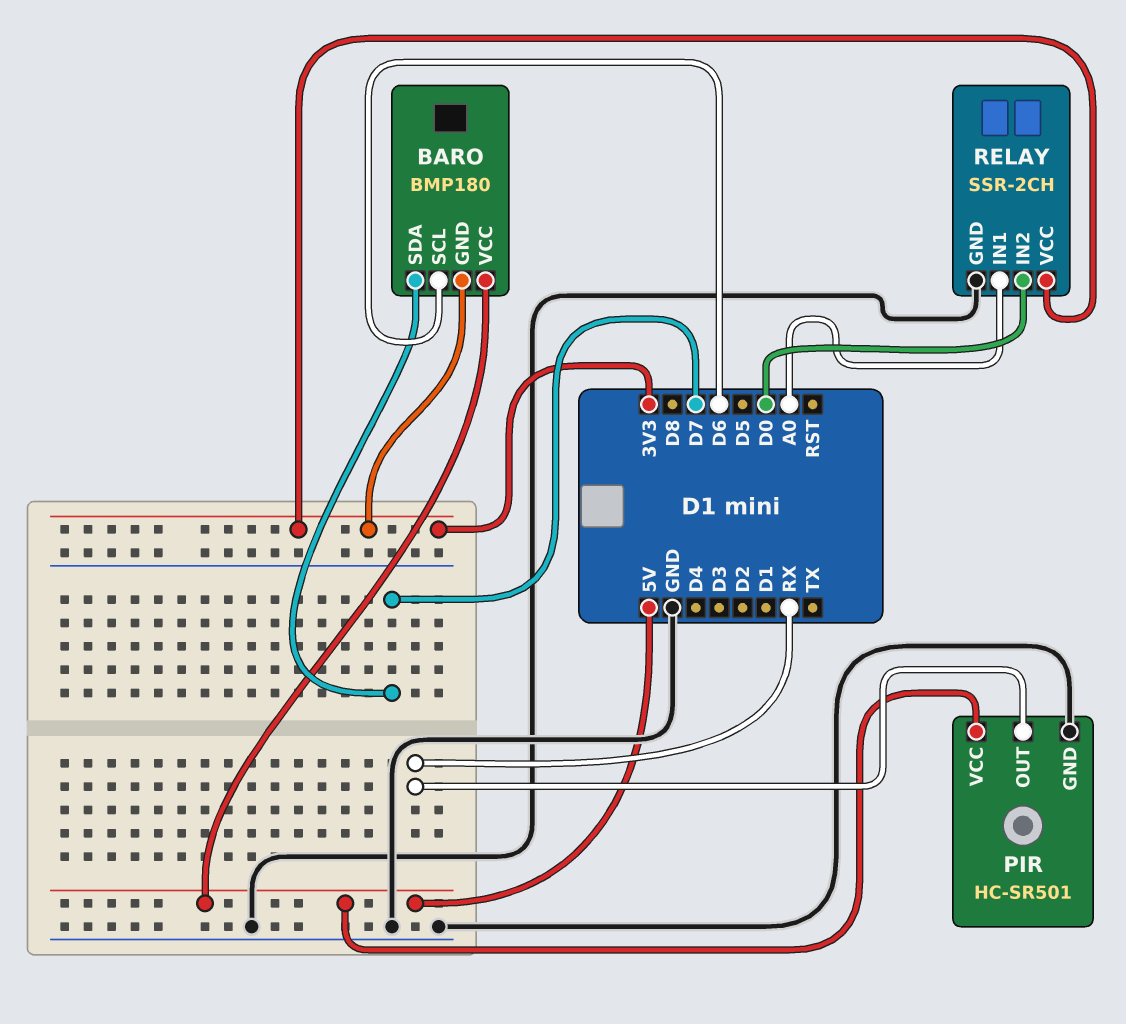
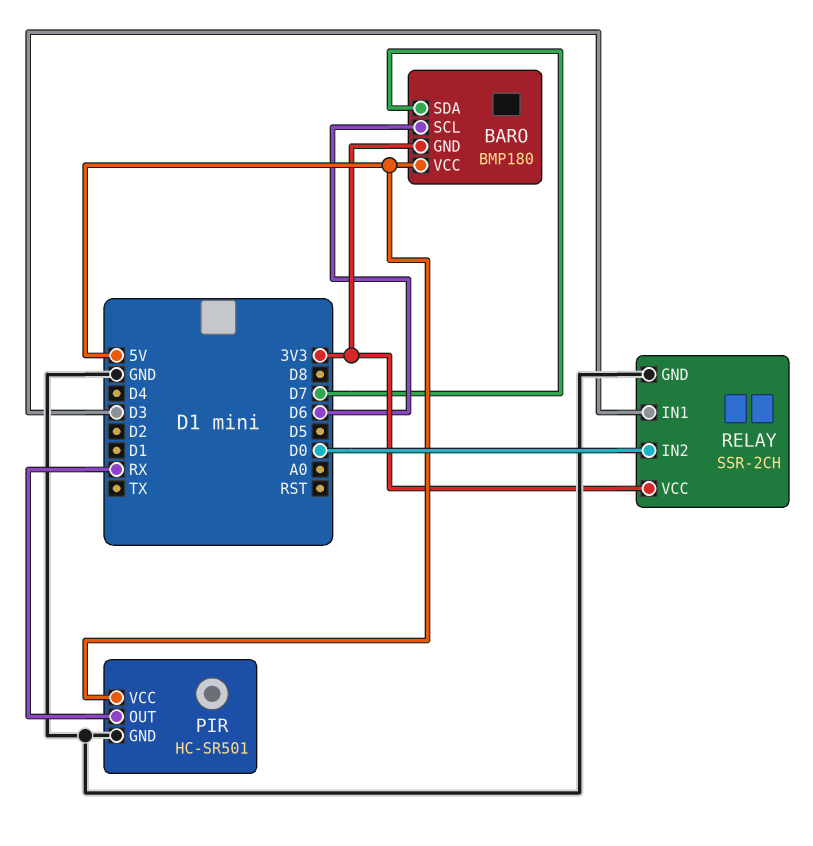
RELAY pin IN1: A0 -> D3

